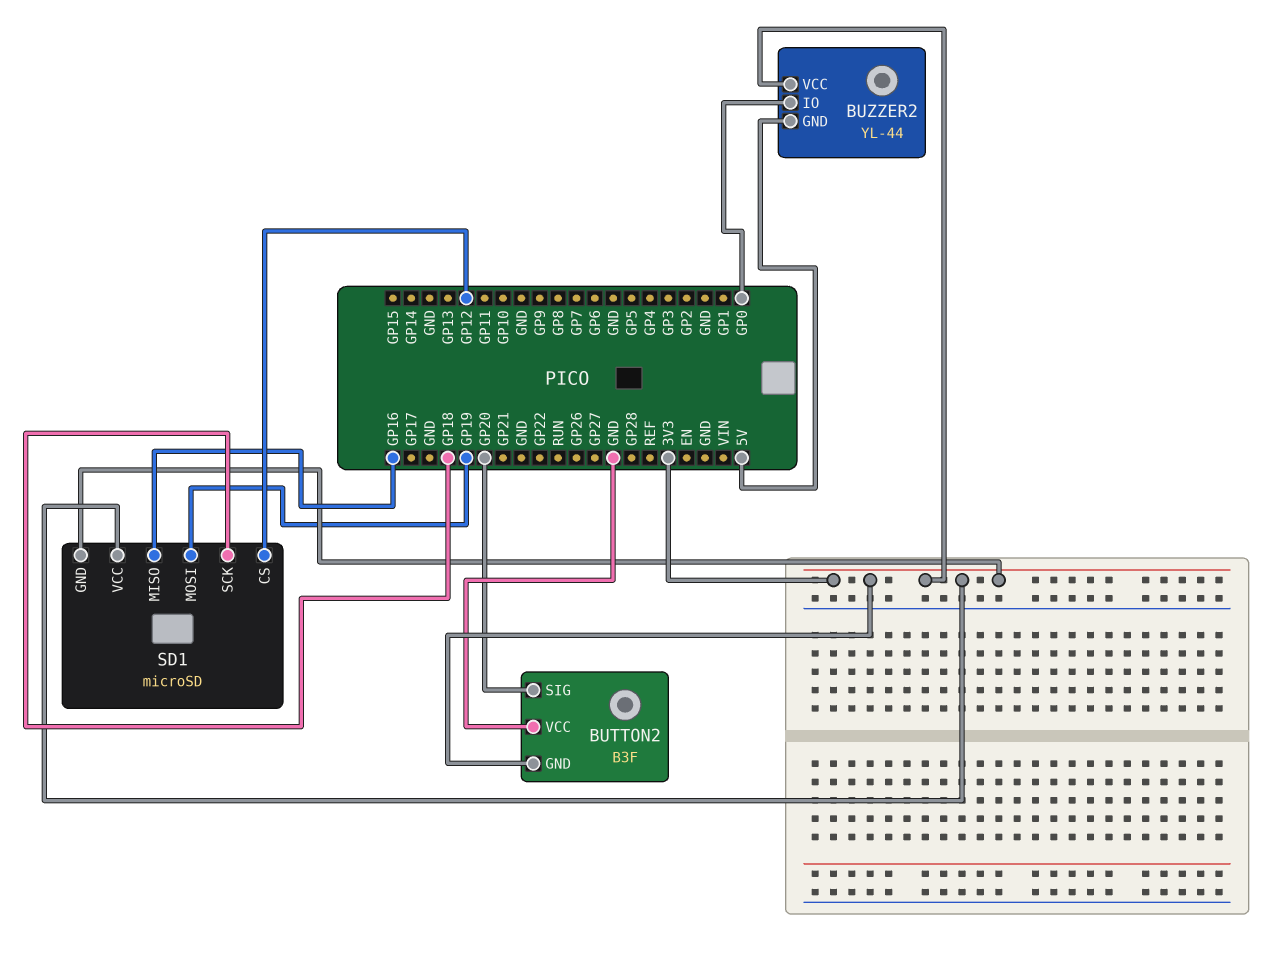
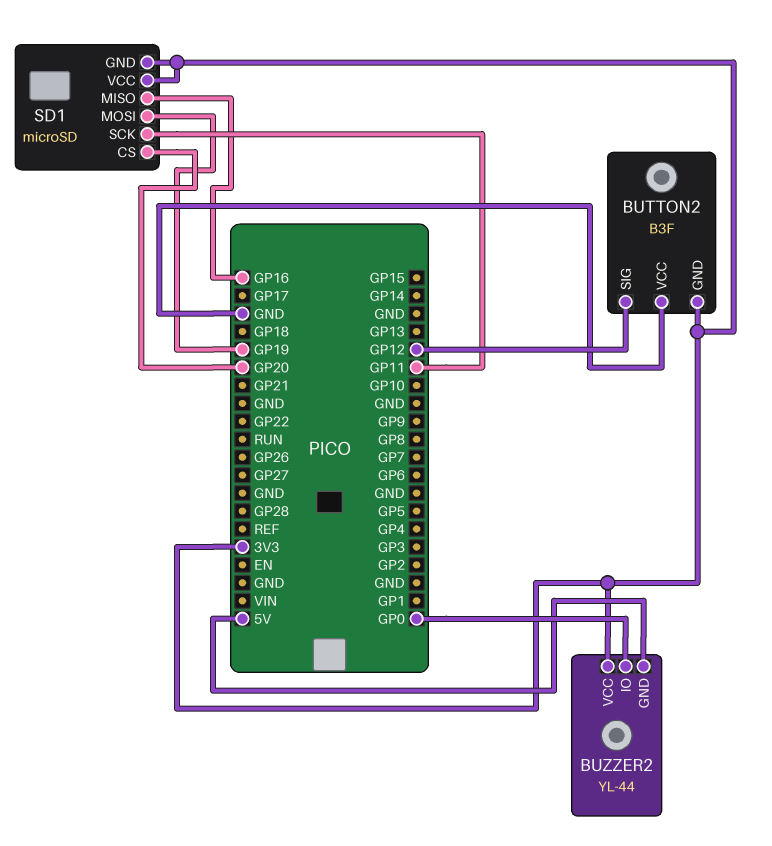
BUTTON2 pin SIG: GP20 -> GP12
SD1 pin CS: GP12 -> GP20
SD1 pin SCK: GP18 -> GP11

